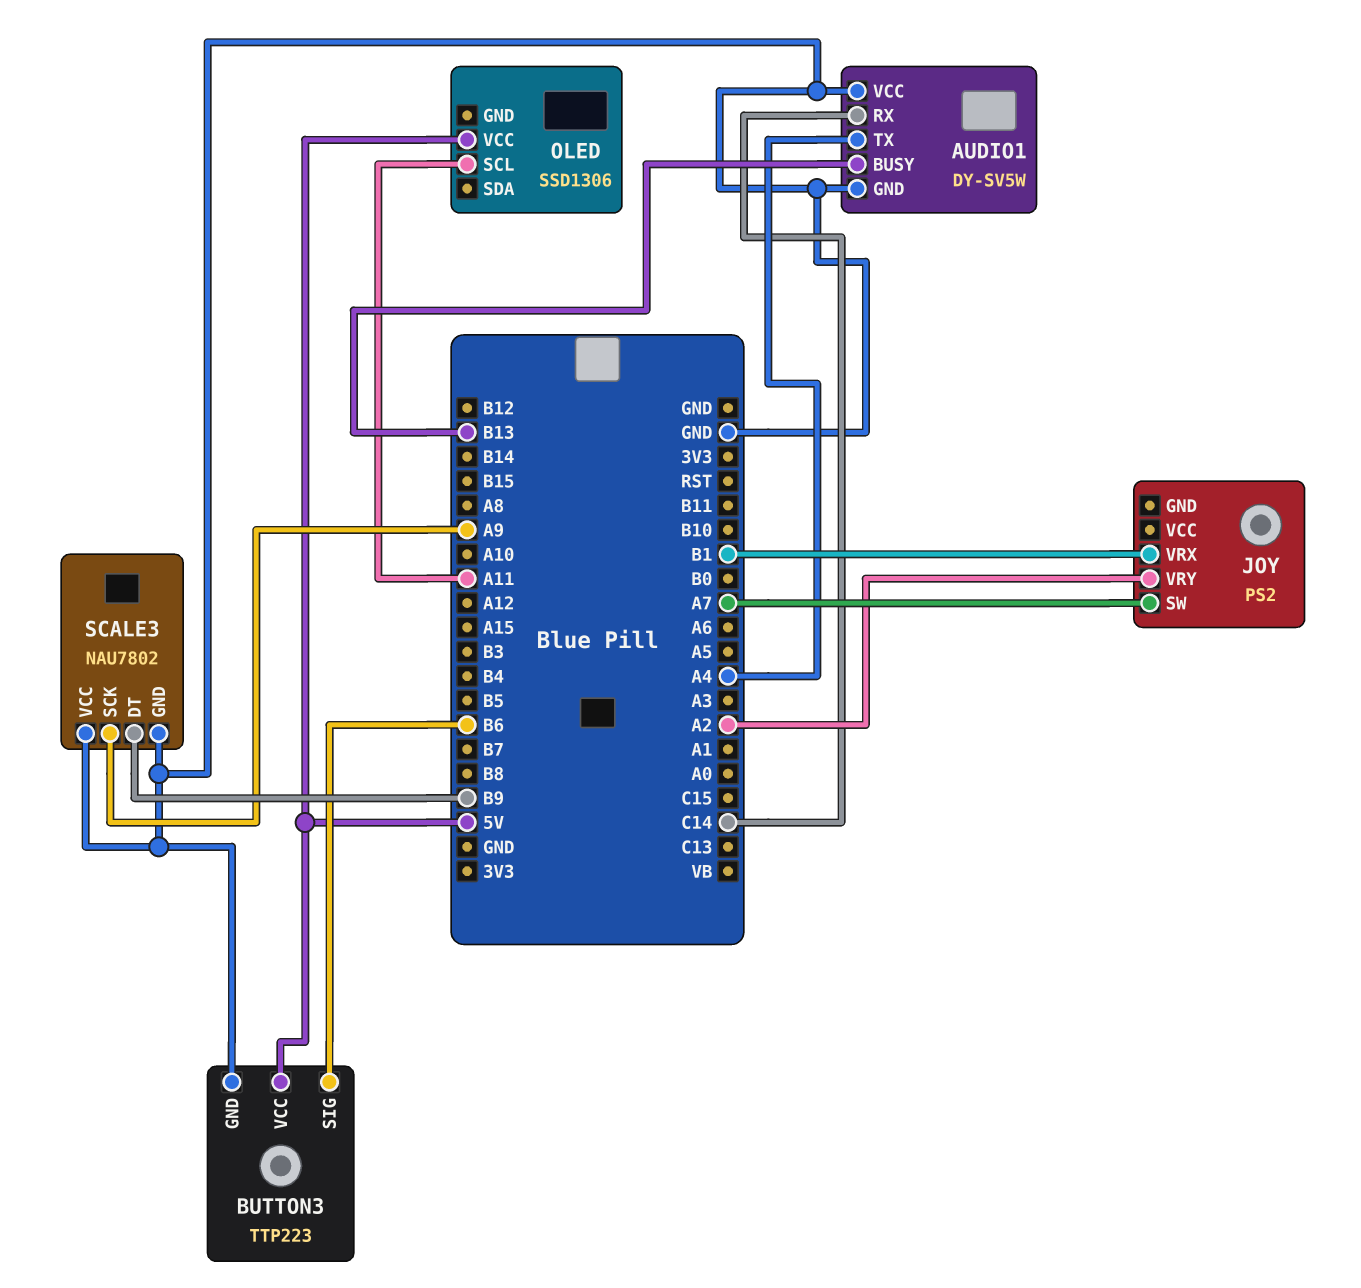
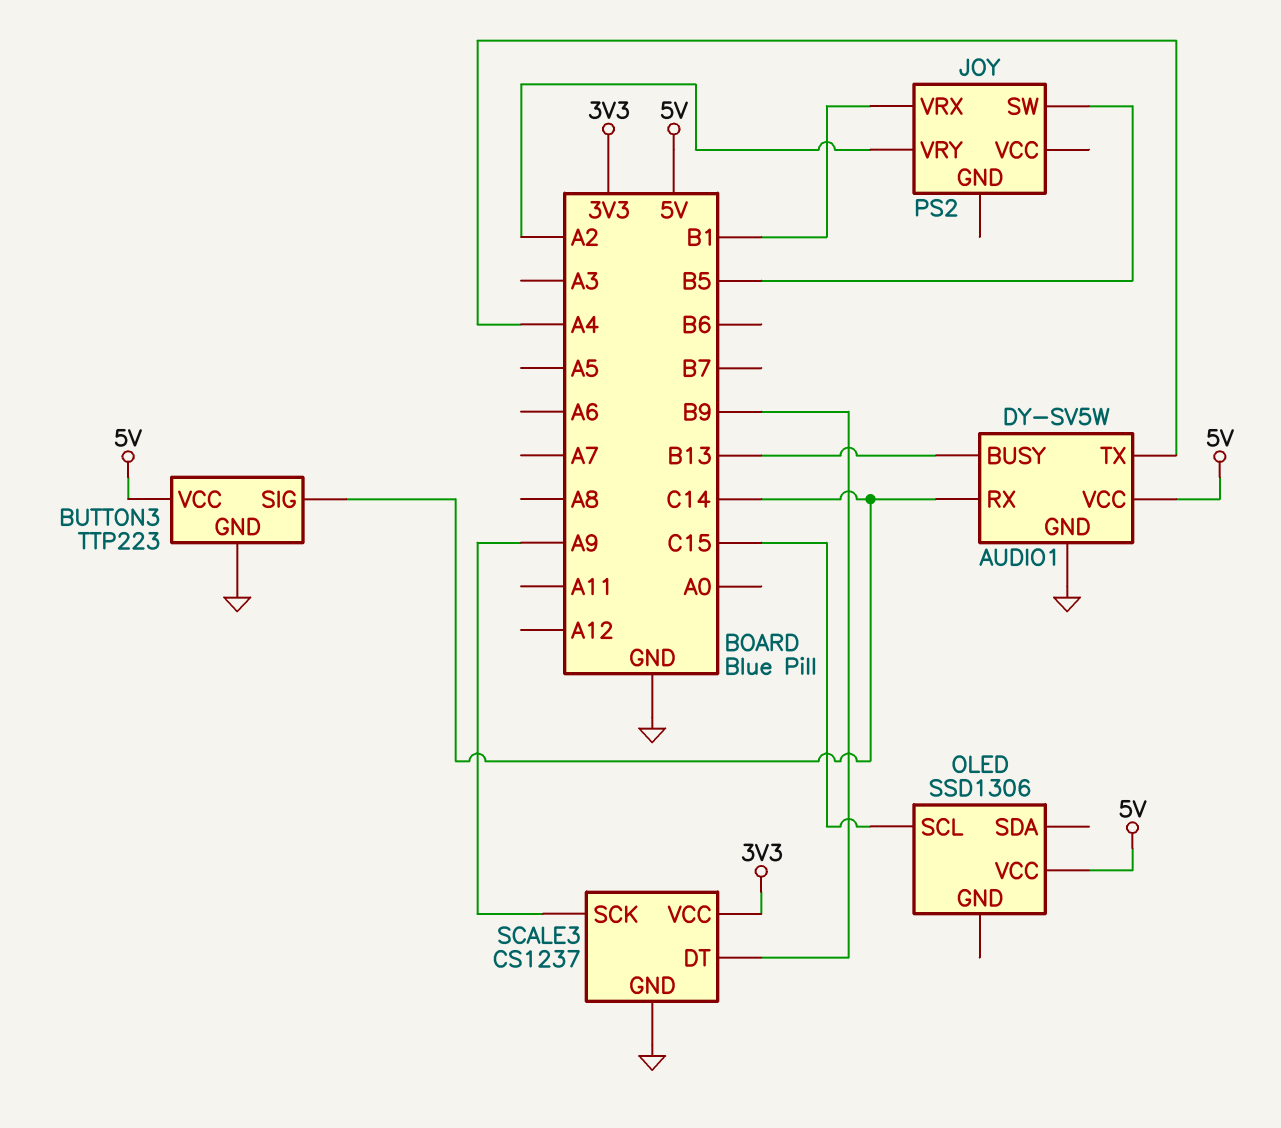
AUDIO1 pin VCC: GND -> 5V
BUTTON3 pin SIG: B6 -> C14
JOY pin SW: A7 -> B5
OLED pin SCL: A11 -> C15
SCALE3: NAU7802 -> CS1237
SCALE3 pin VCC: GND -> 3V3

